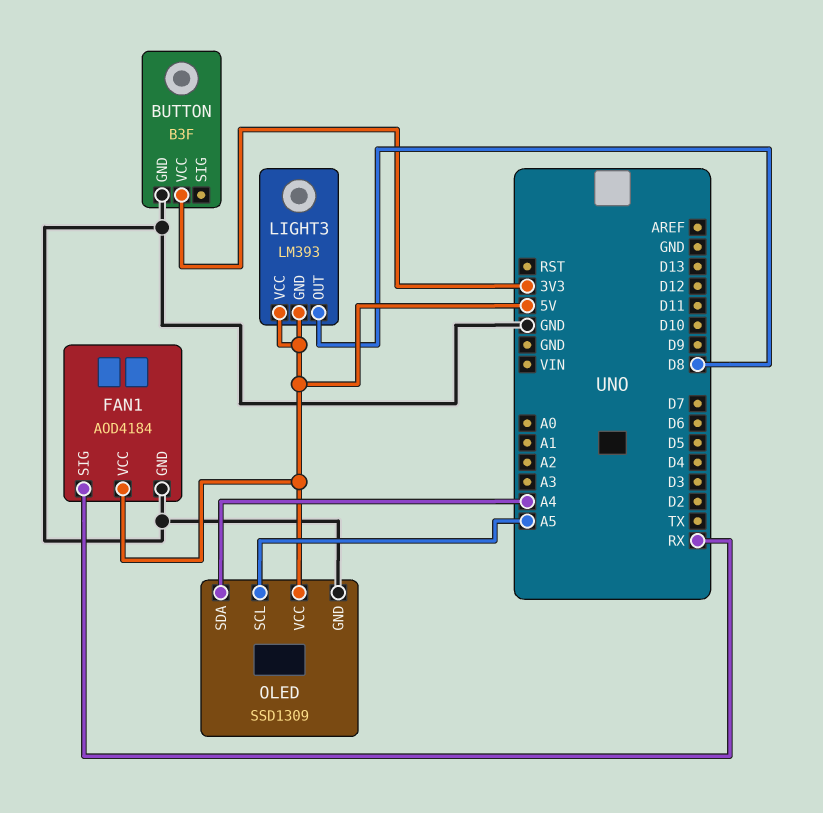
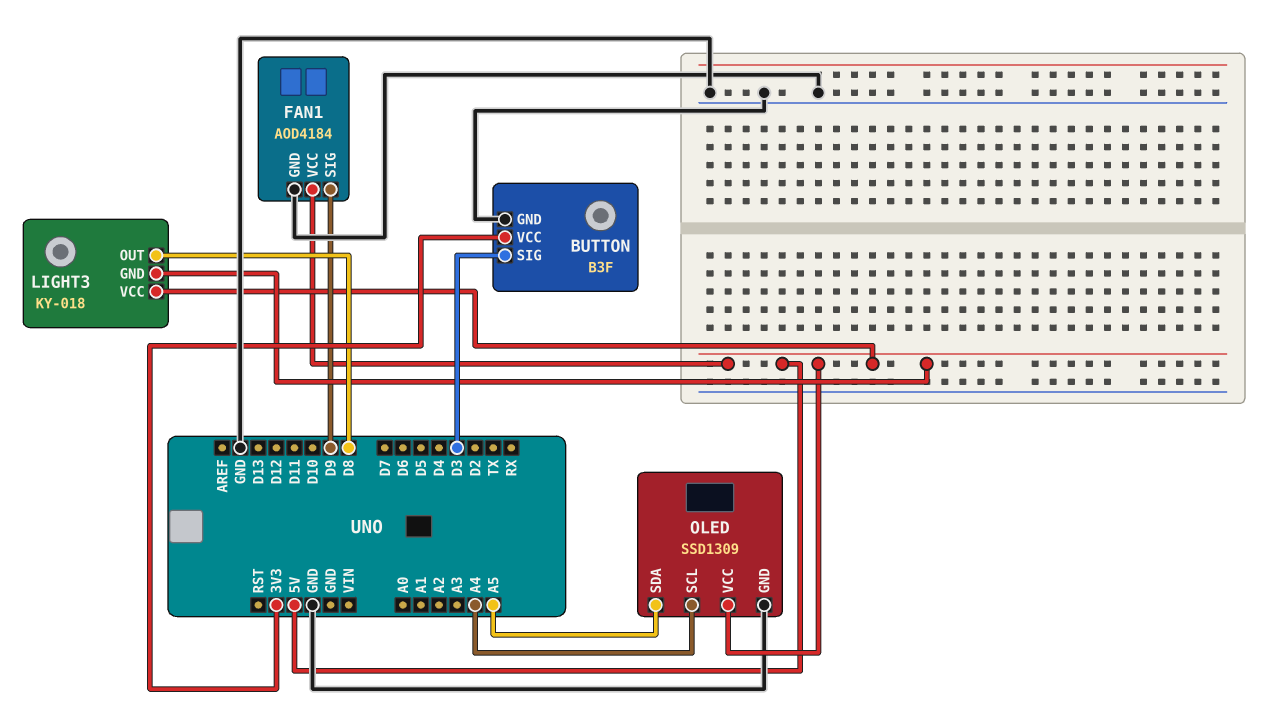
BUTTON pin SIG: none -> D3
FAN1 pin SIG: RX -> D9
LIGHT3: LM393 -> KY-018
OLED pin SCL: A5 -> A4
OLED pin SDA: A4 -> A5

